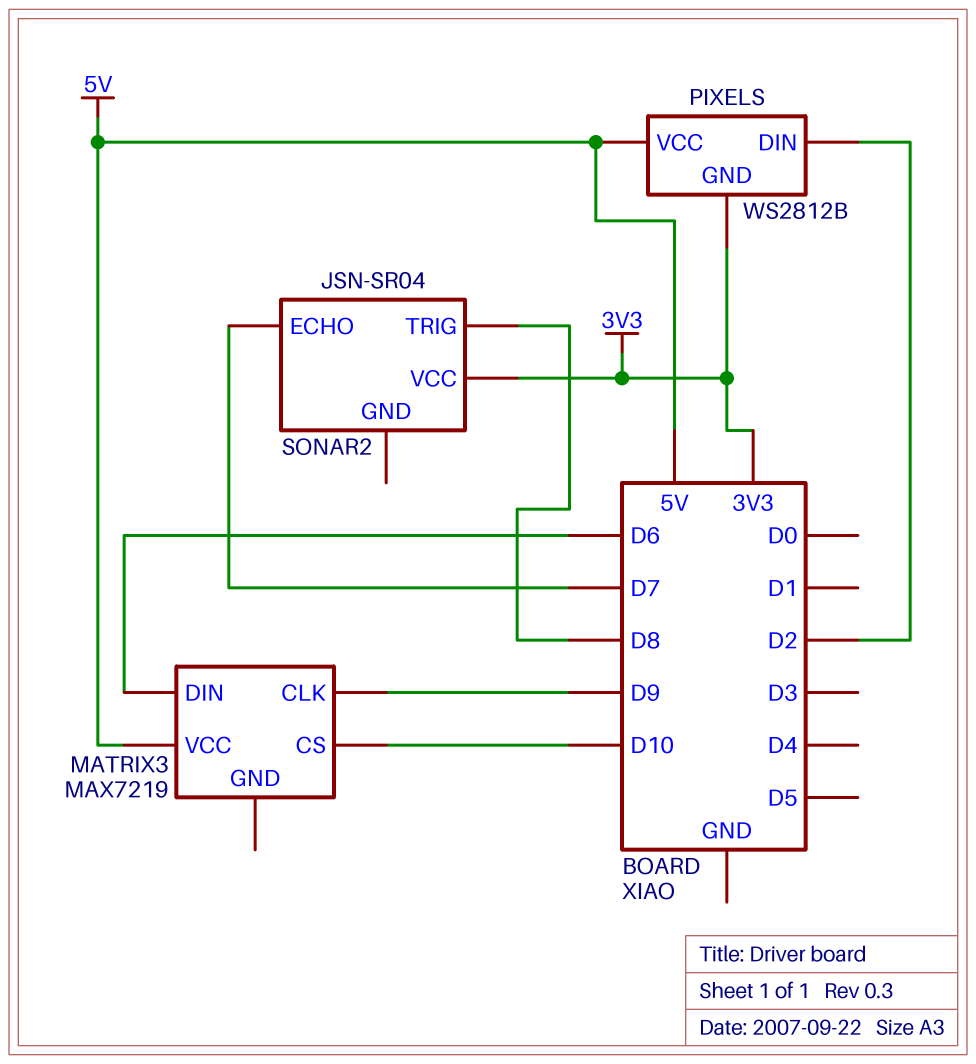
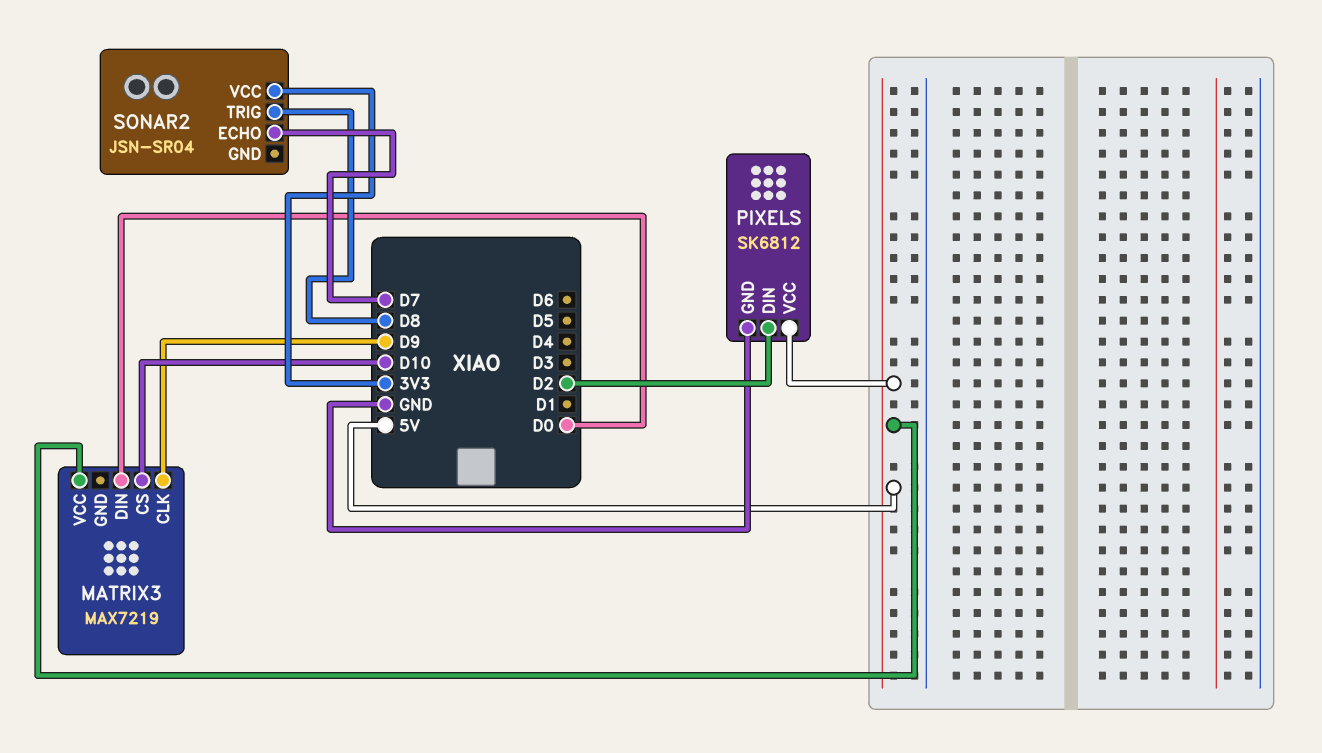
MATRIX3 pin DIN: D6 -> D0
PIXELS: WS2812B -> SK6812
PIXELS pin GND: 3V3 -> GND

